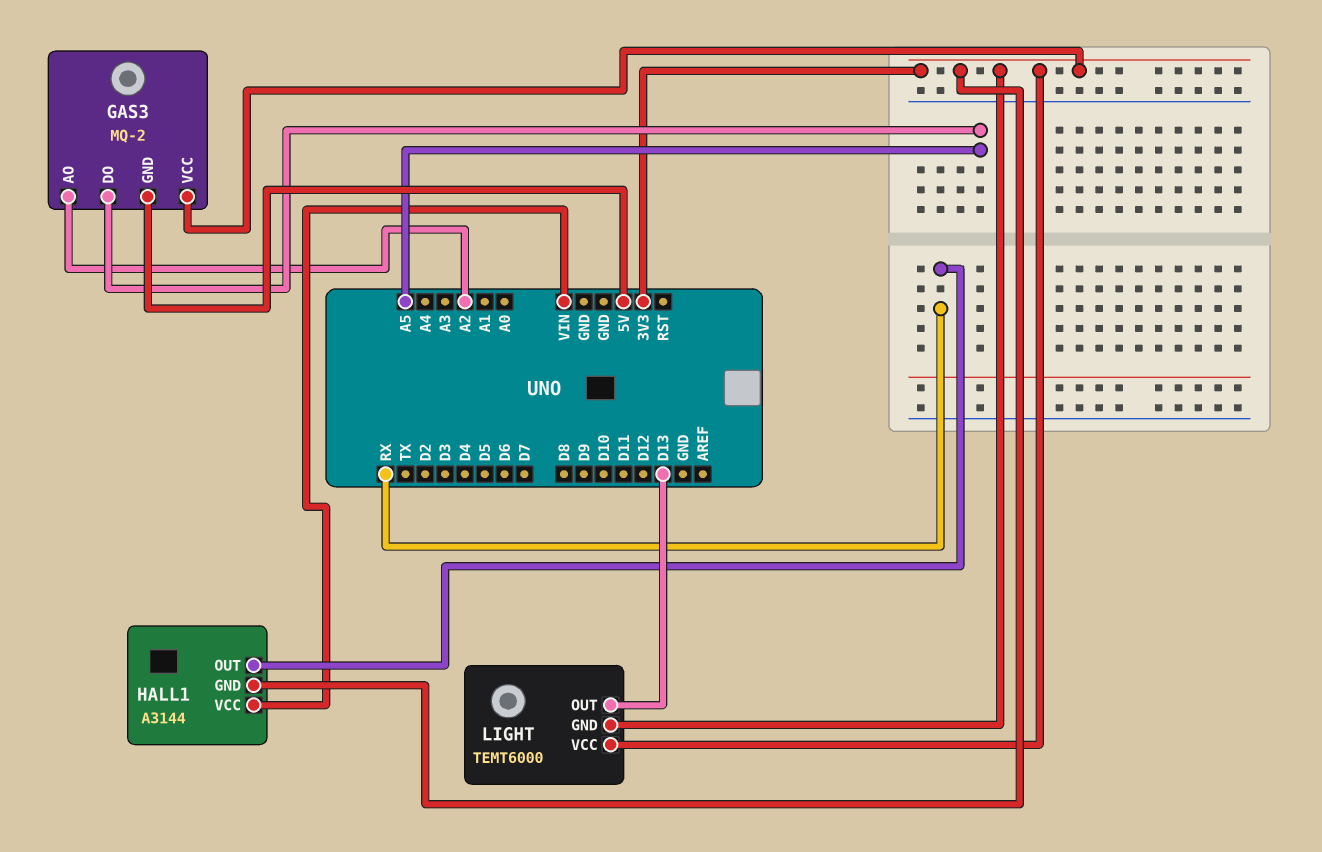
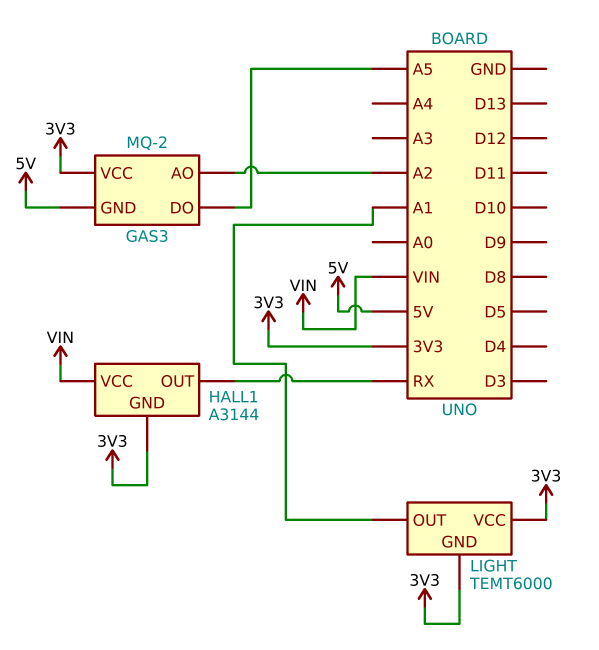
LIGHT pin OUT: D13 -> A1

